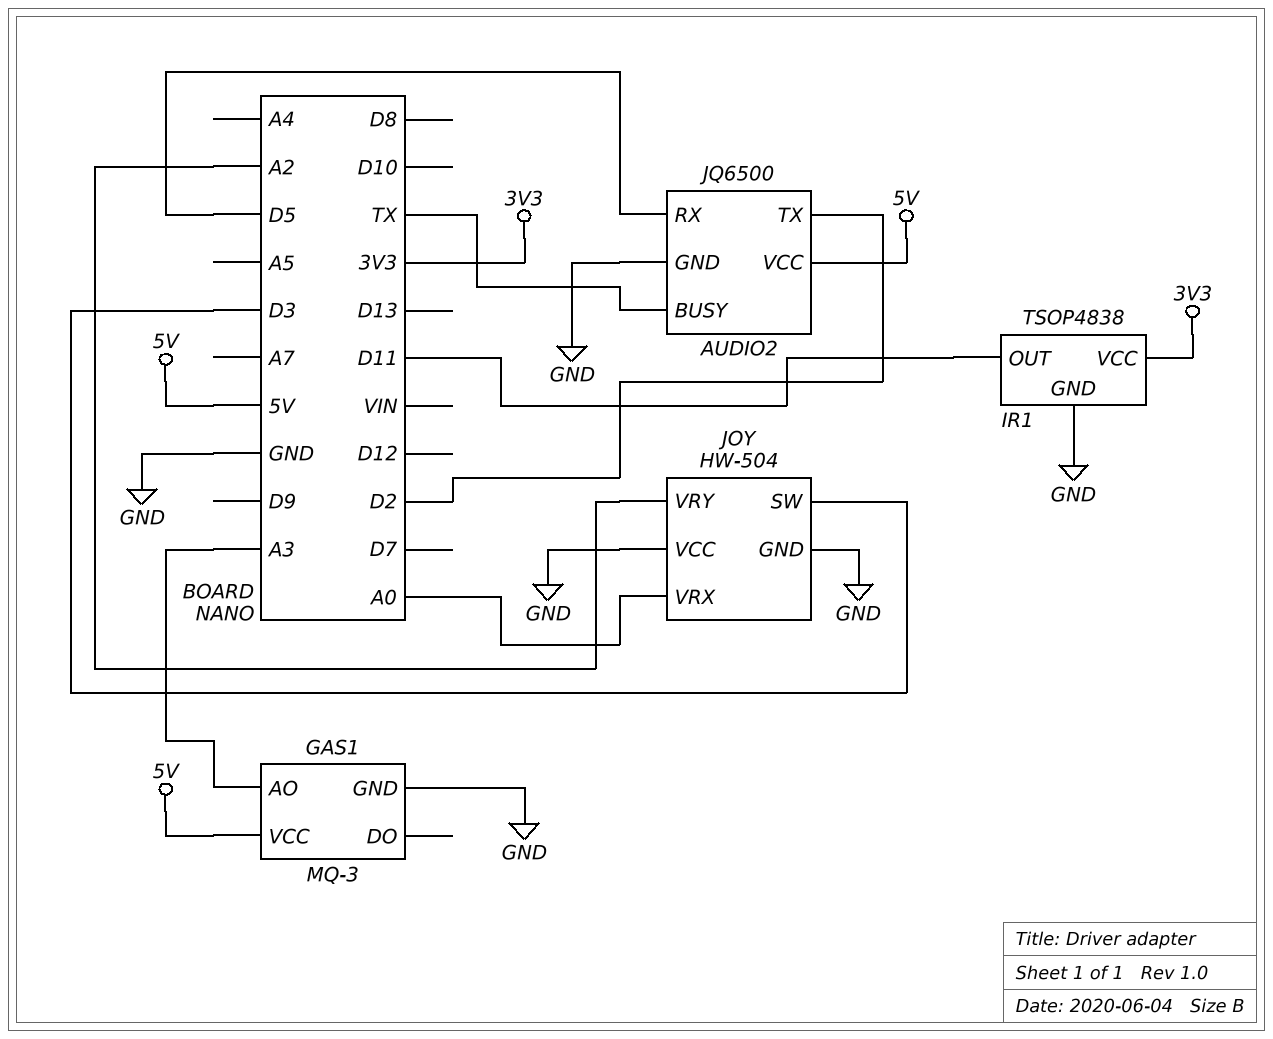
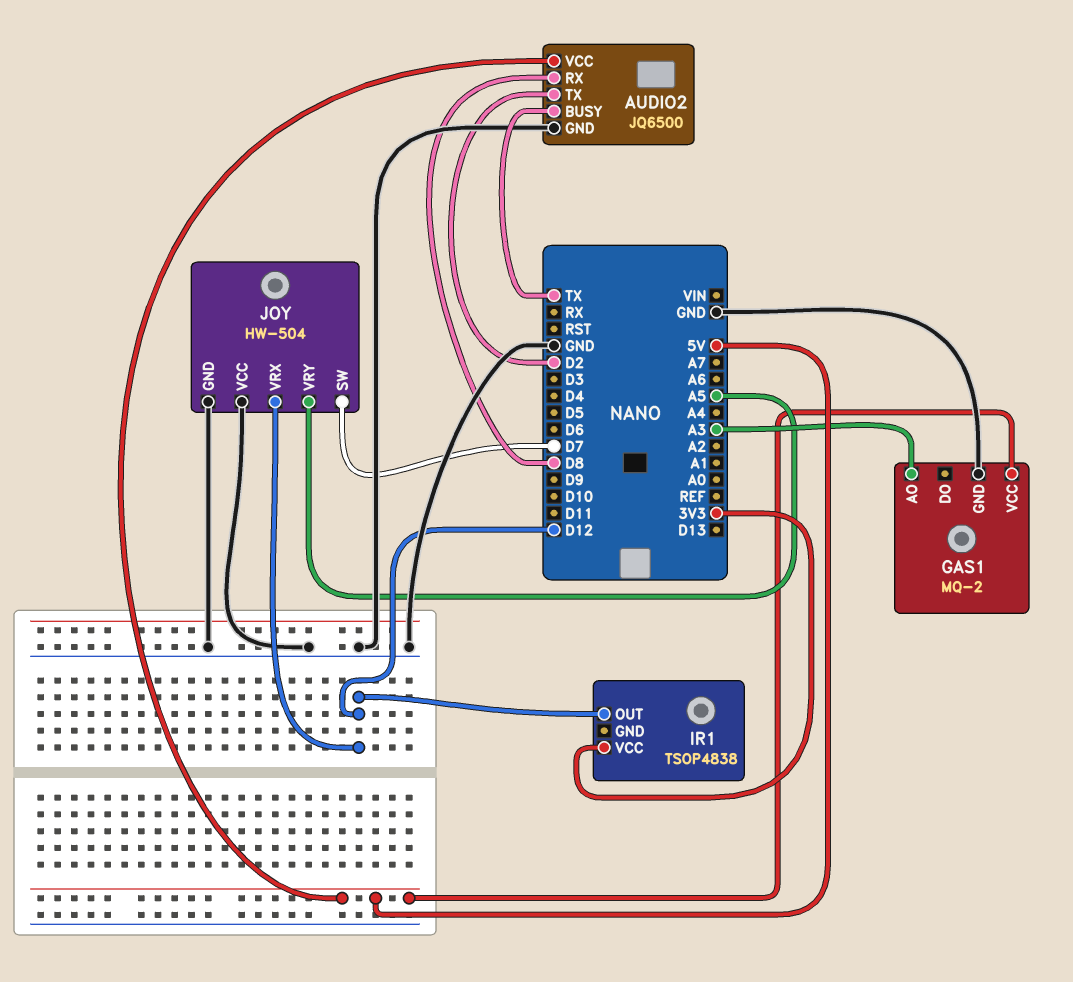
AUDIO2 pin RX: D5 -> D8
GAS1: MQ-3 -> MQ-2
IR1 pin GND: GND -> none
IR1 pin OUT: D11 -> D12
JOY pin SW: D3 -> D7
JOY pin VRX: A0 -> D12
JOY pin VRY: A2 -> A5

